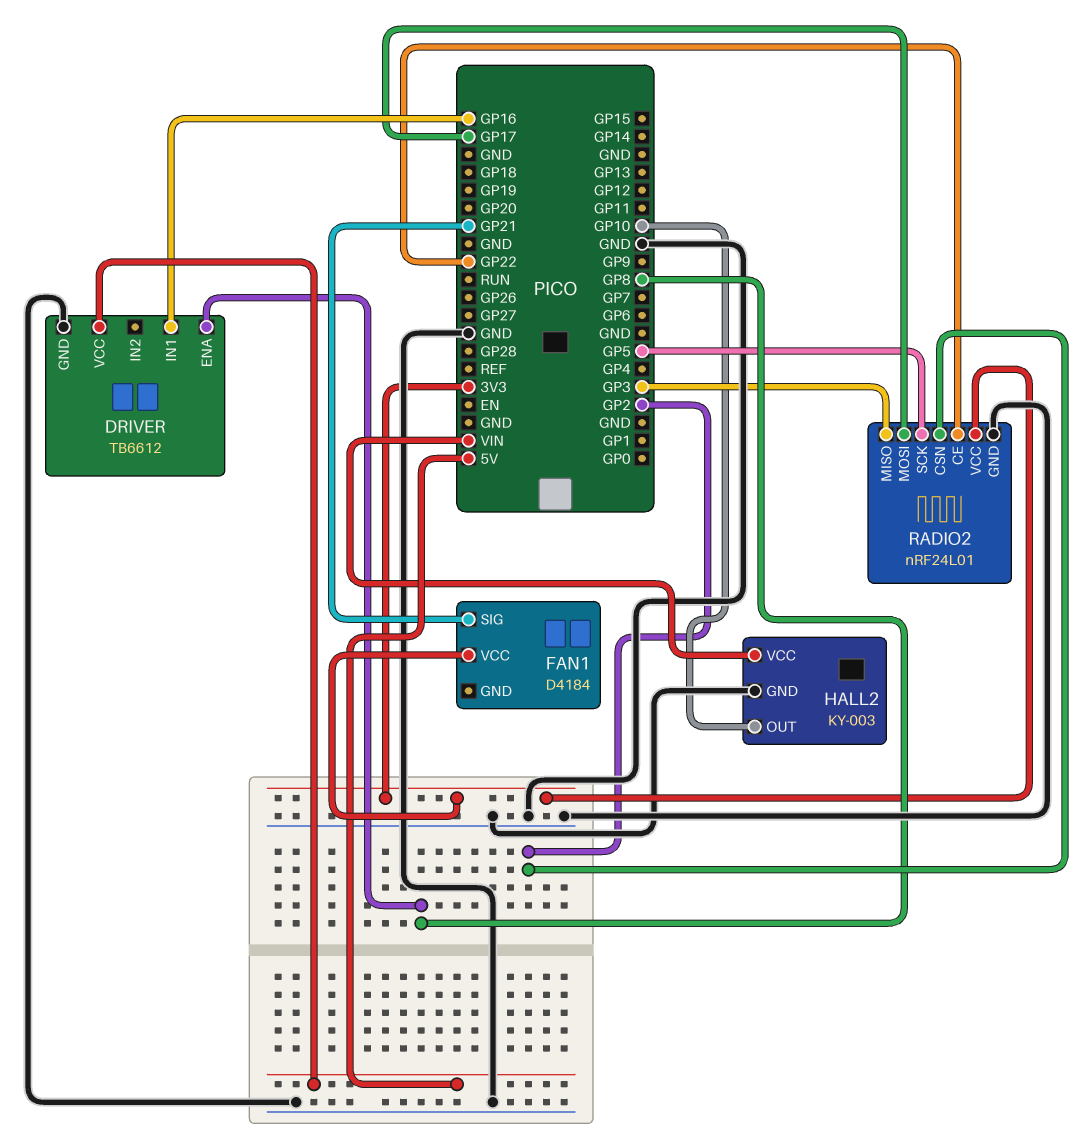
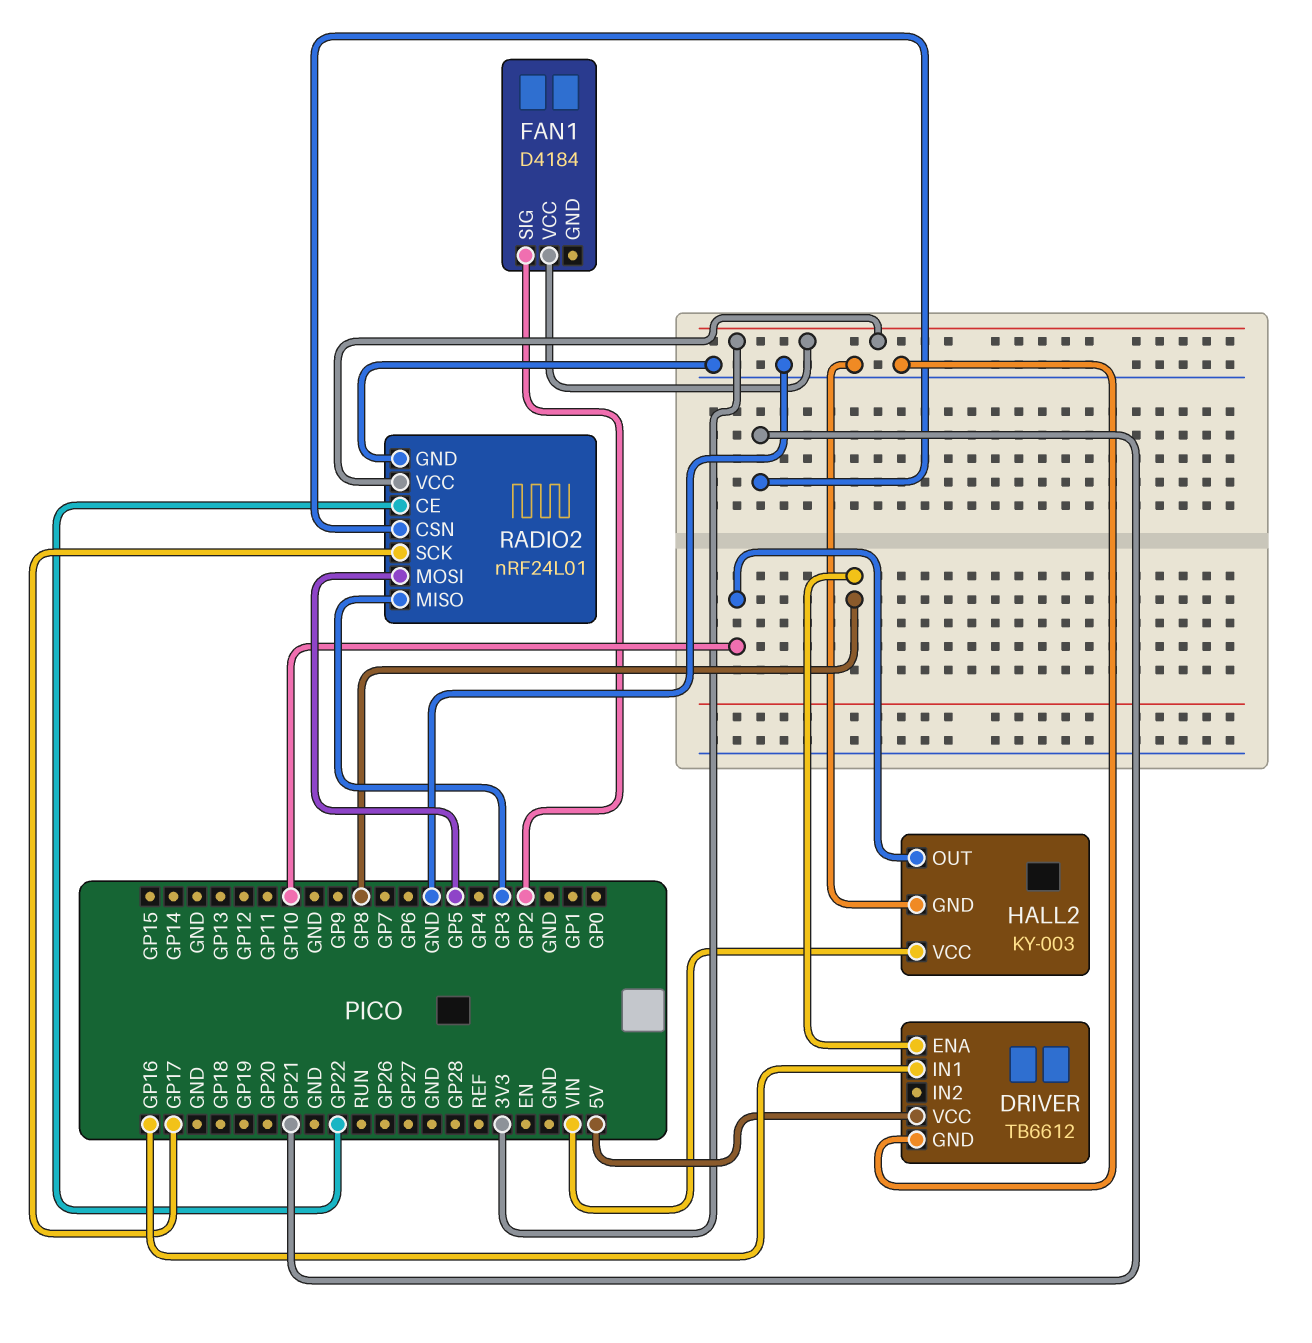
FAN1 pin SIG: GP21 -> GP2
RADIO2 pin CSN: GP2 -> GP21
RADIO2 pin MOSI: GP17 -> GP5
RADIO2 pin SCK: GP5 -> GP17

